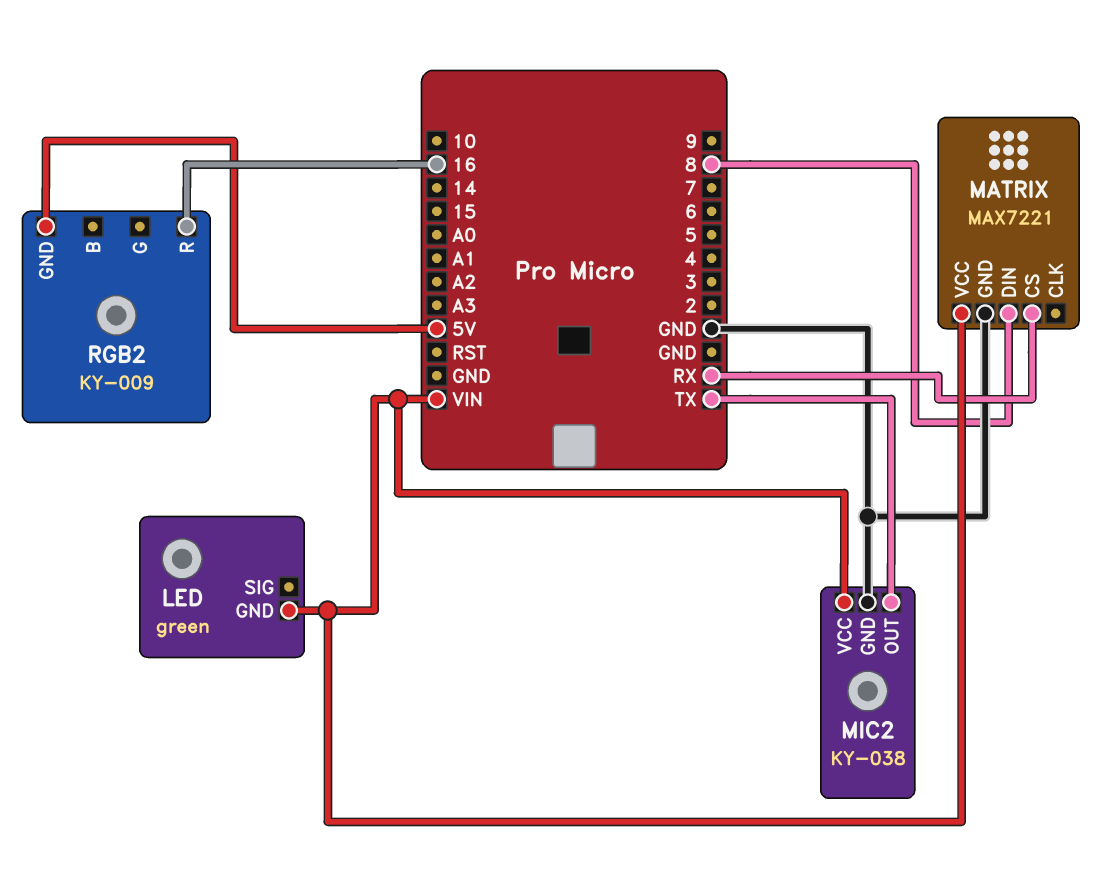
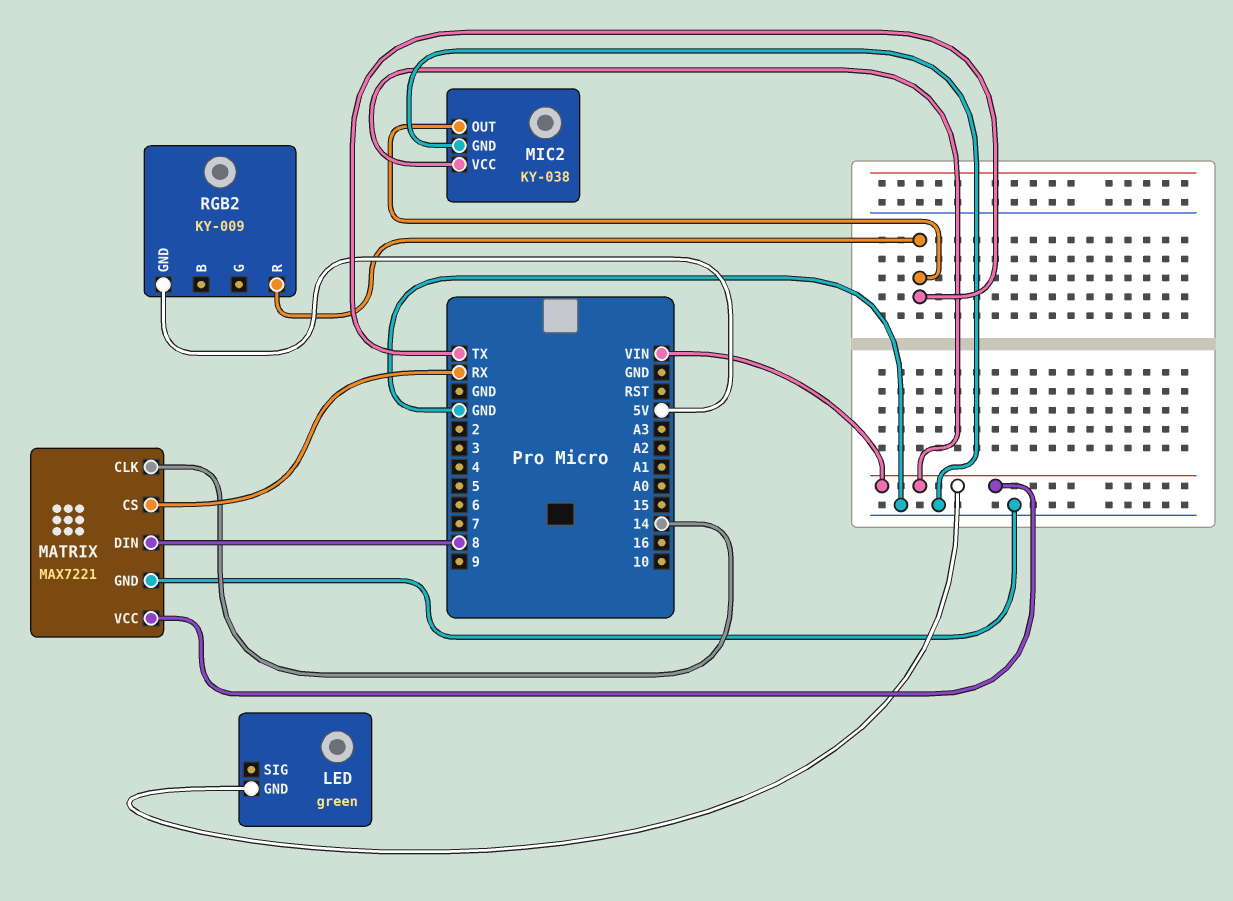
MATRIX pin CLK: none -> 14
RGB2 pin R: 16 -> TX

